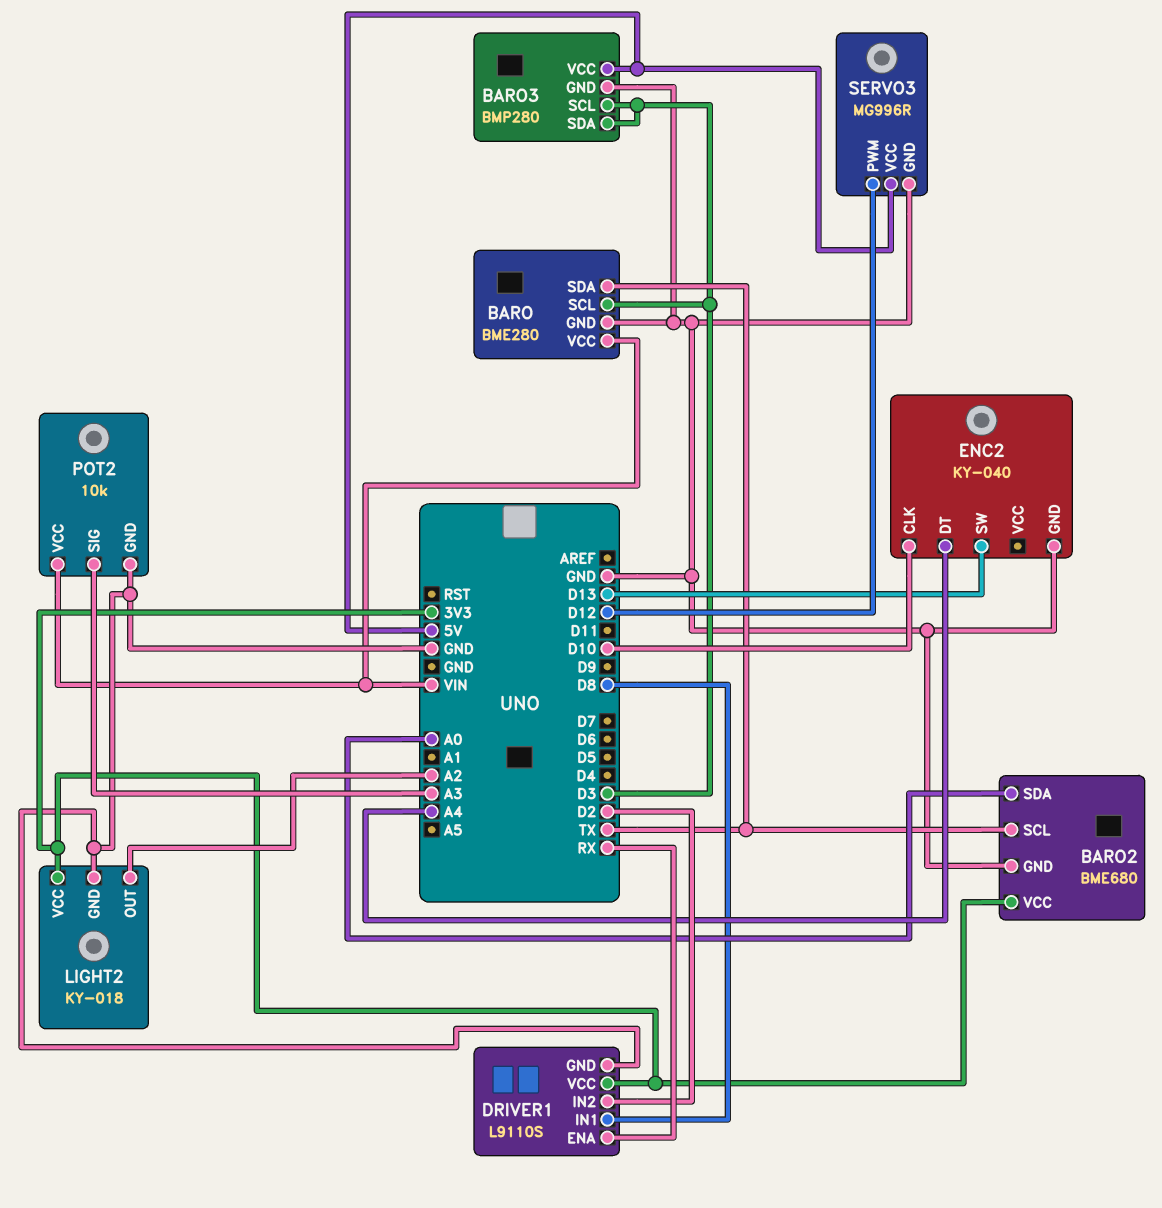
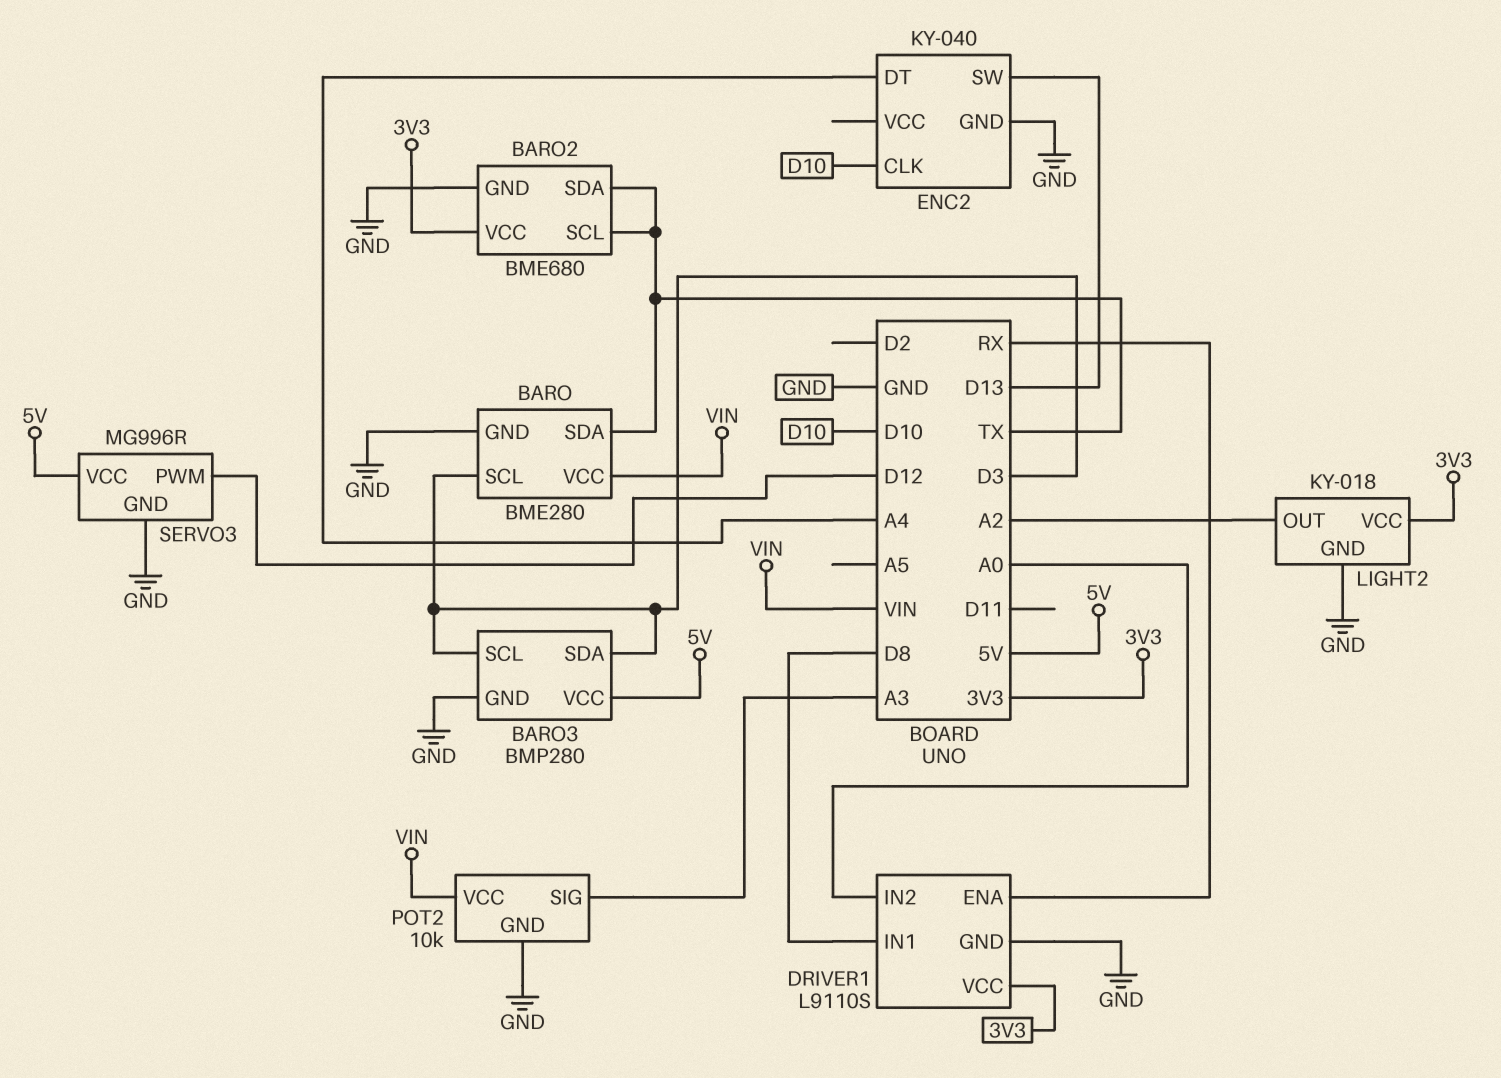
BARO2 pin SDA: A0 -> TX
DRIVER1 pin IN2: D2 -> A0

